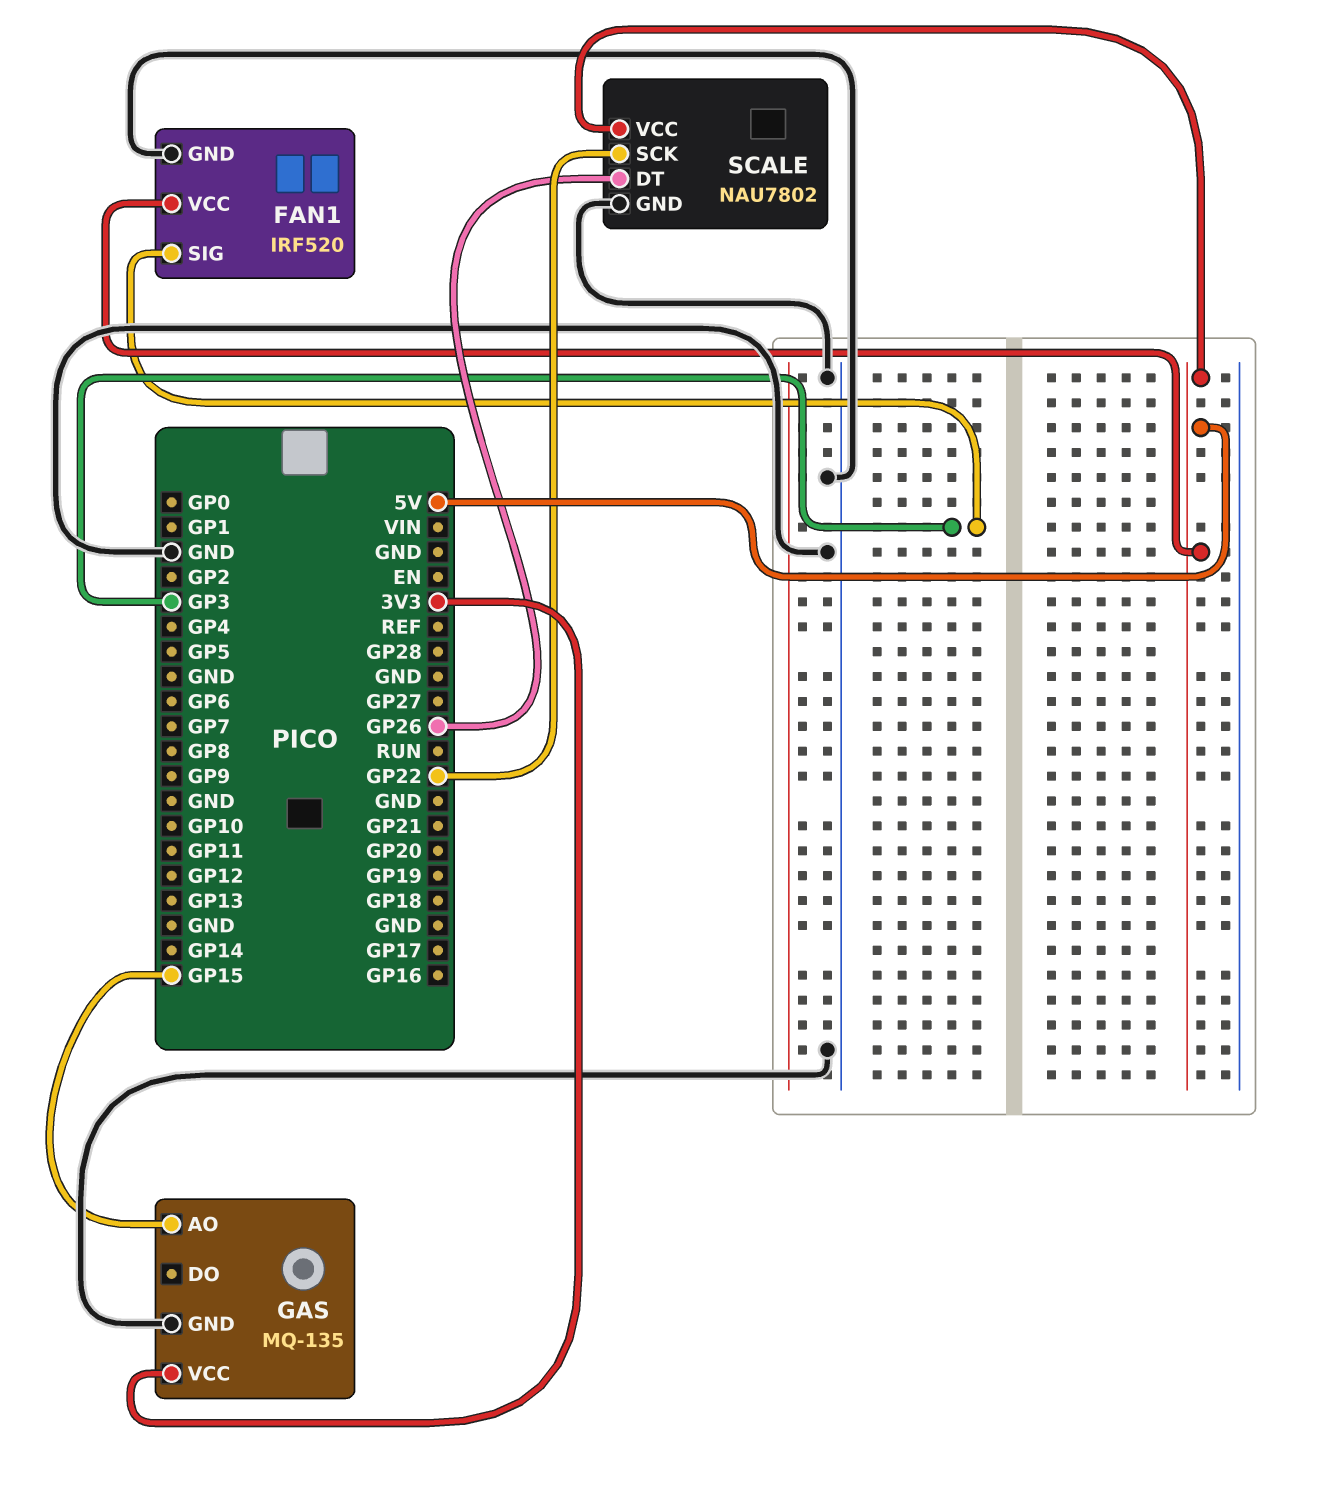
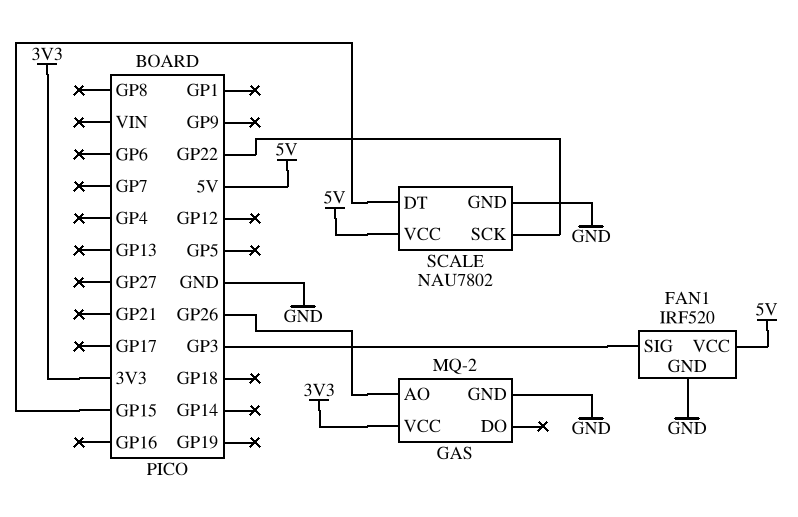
GAS: MQ-135 -> MQ-2
GAS pin AO: GP15 -> GP26
SCALE pin DT: GP26 -> GP15

